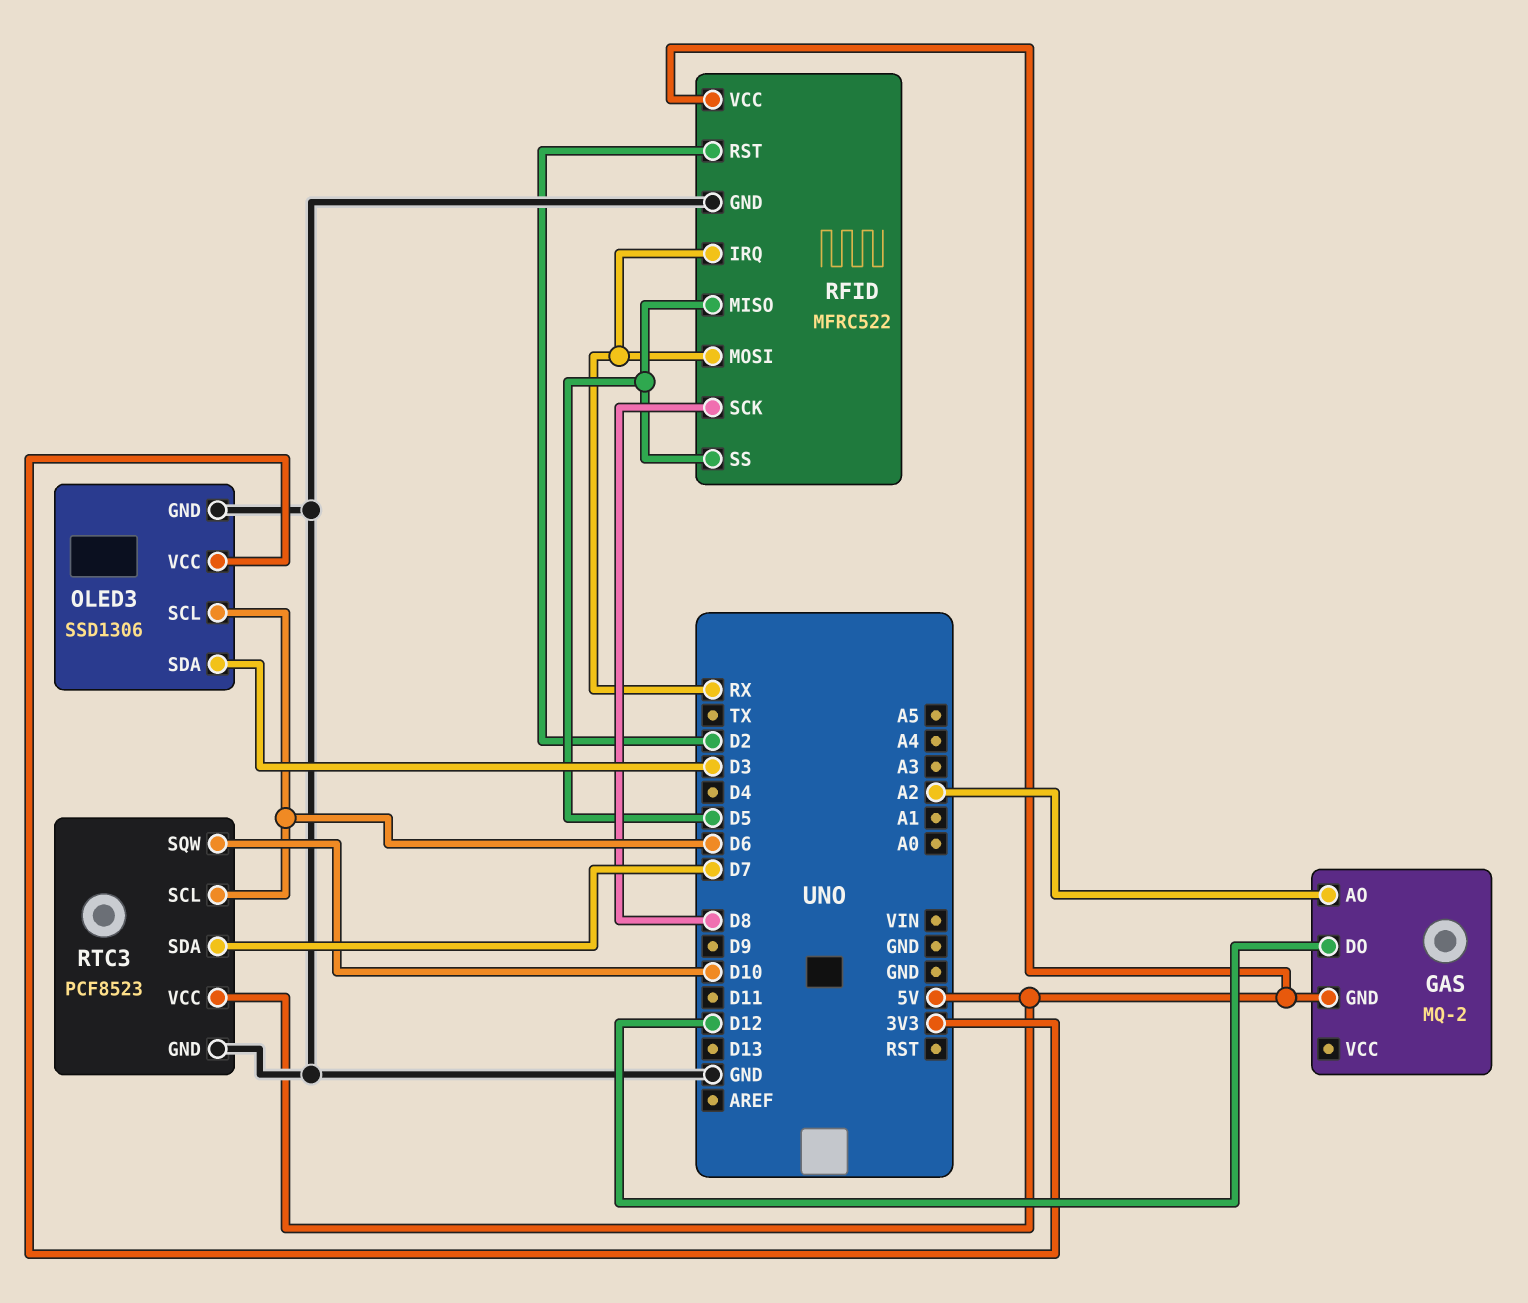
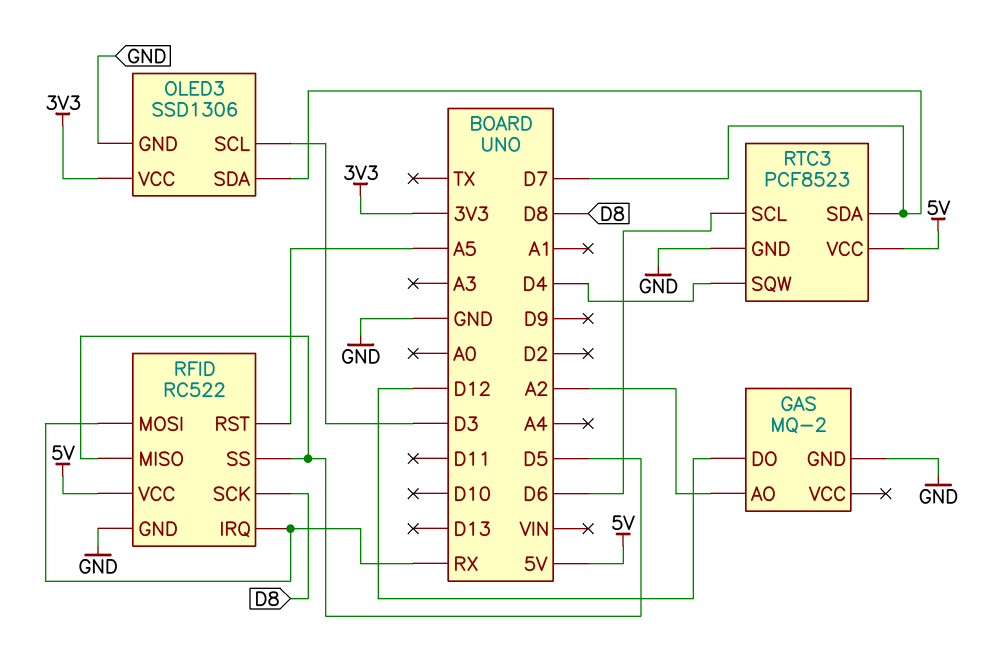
GAS pin GND: 5V -> GND
OLED3 pin SCL: D6 -> D3
OLED3 pin SDA: D3 -> D7
RFID: MFRC522 -> RC522
RFID pin RST: D2 -> A5
RTC3 pin SQW: D10 -> D4

